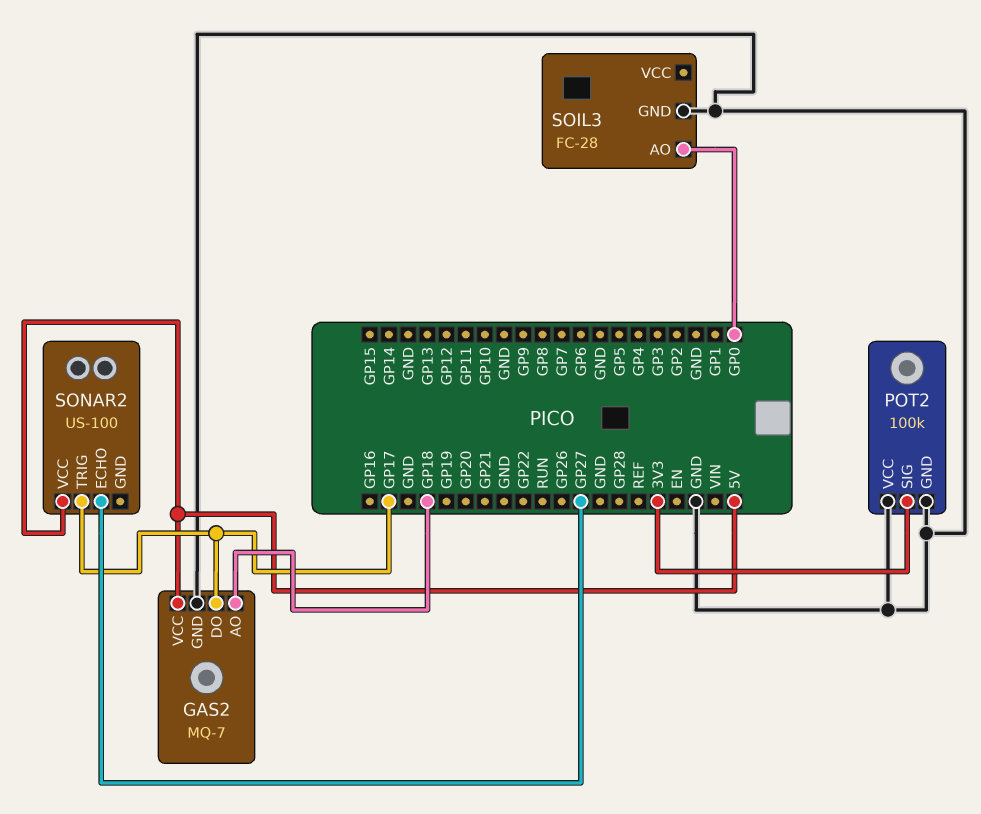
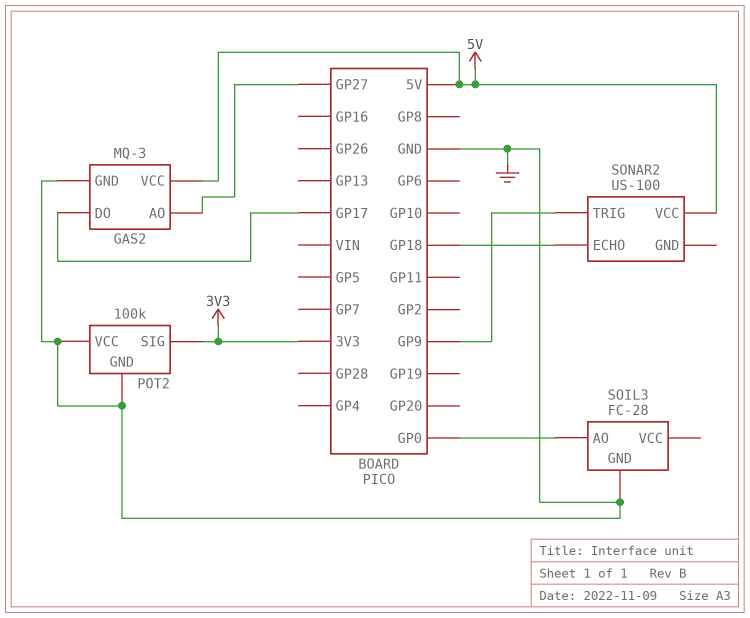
GAS2: MQ-7 -> MQ-3
GAS2 pin AO: GP18 -> GP27
SONAR2 pin ECHO: GP27 -> GP18
SONAR2 pin TRIG: GP17 -> GP9

